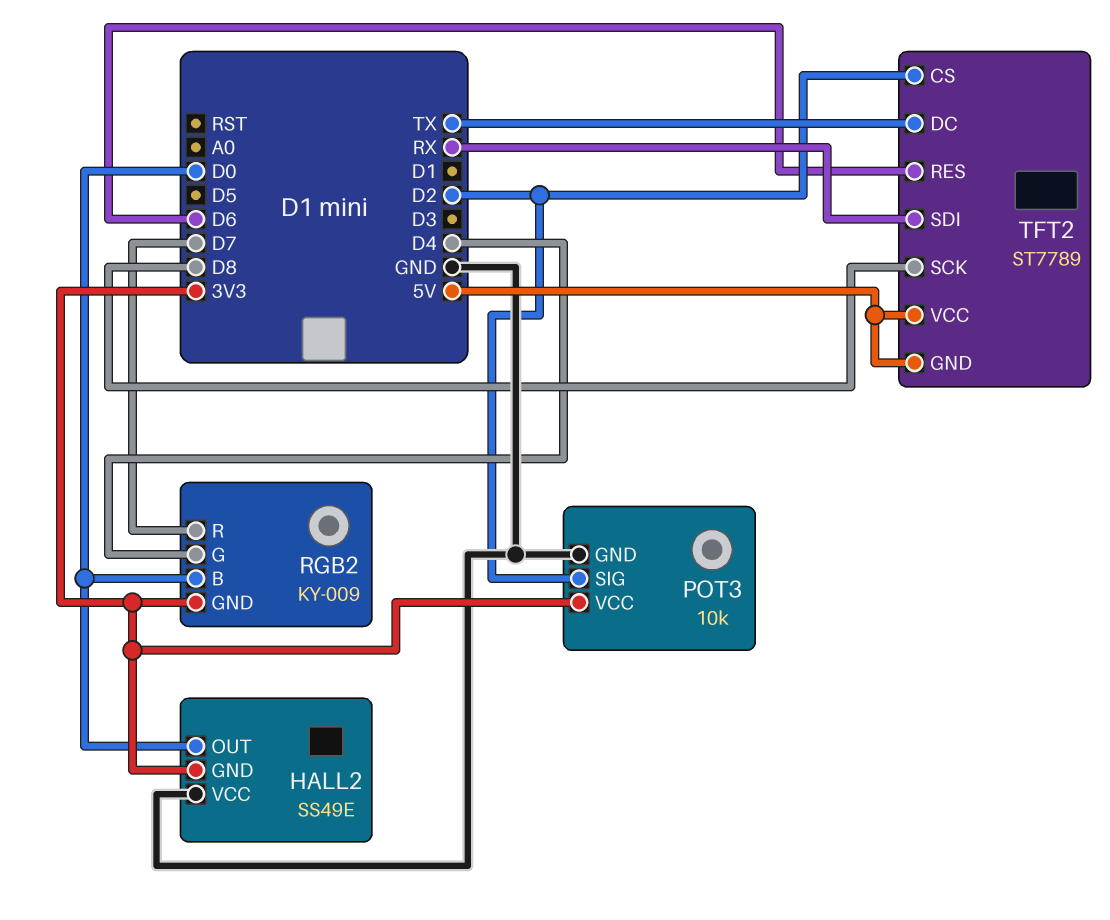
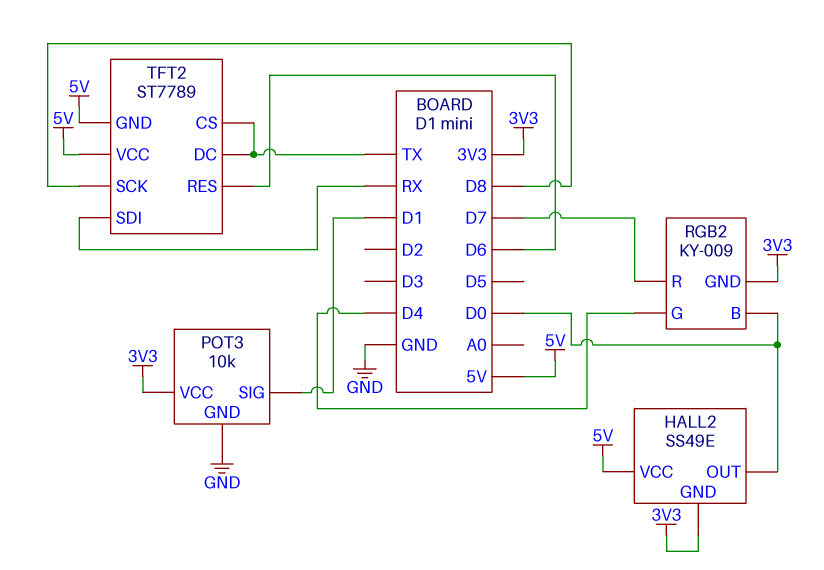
HALL2 pin VCC: GND -> 5V
POT3 pin SIG: D2 -> D1
TFT2 pin CS: D2 -> TX

